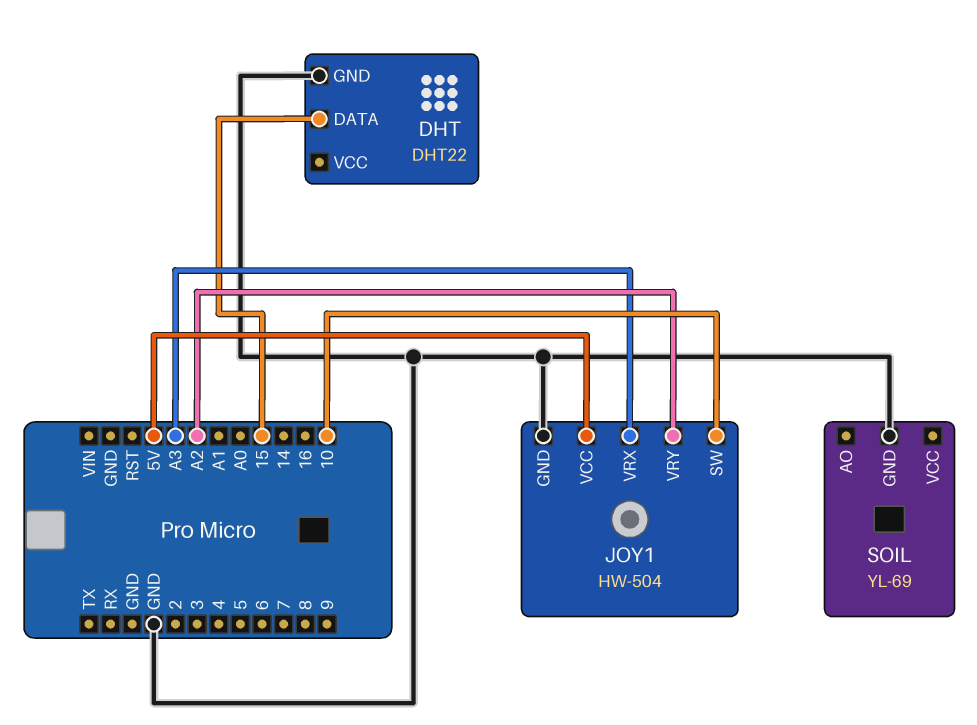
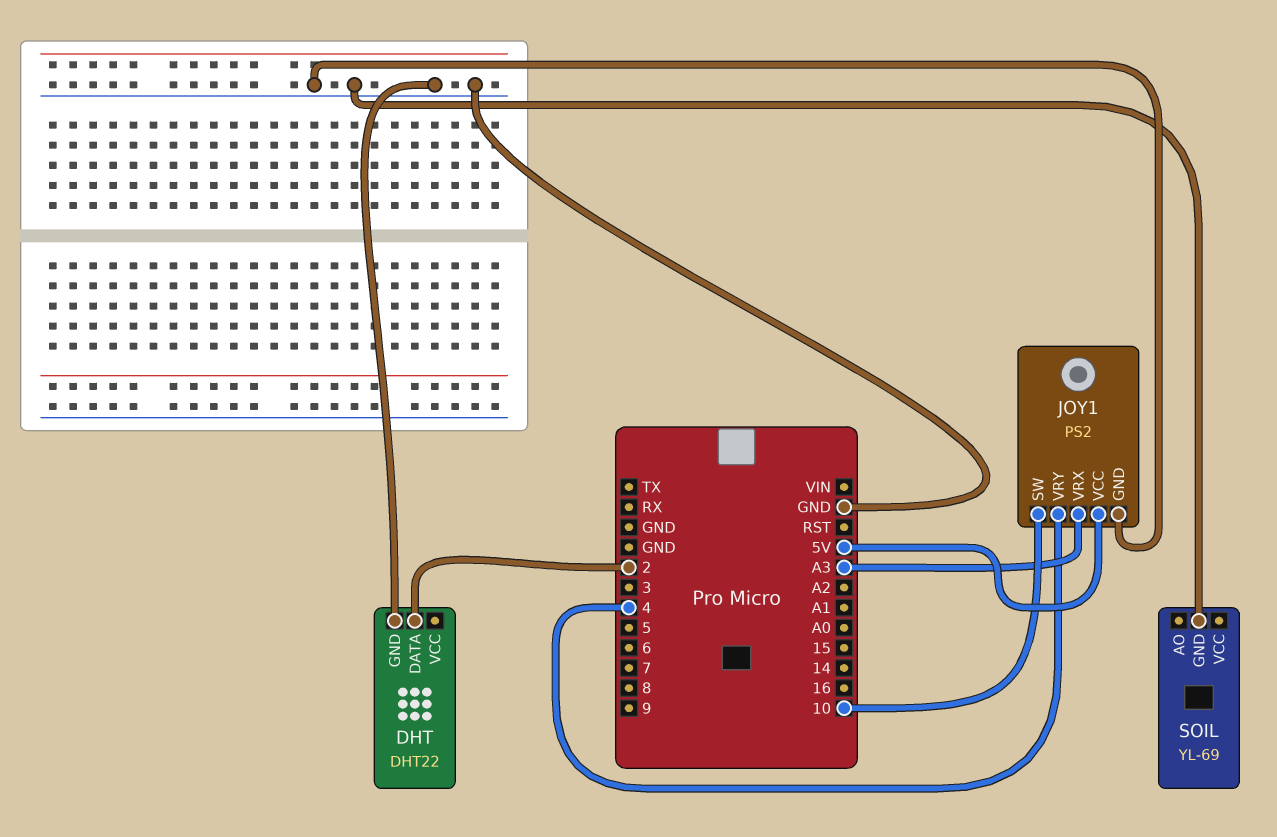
DHT pin DATA: 15 -> 2
JOY1: HW-504 -> PS2
JOY1 pin VRY: A2 -> 4

